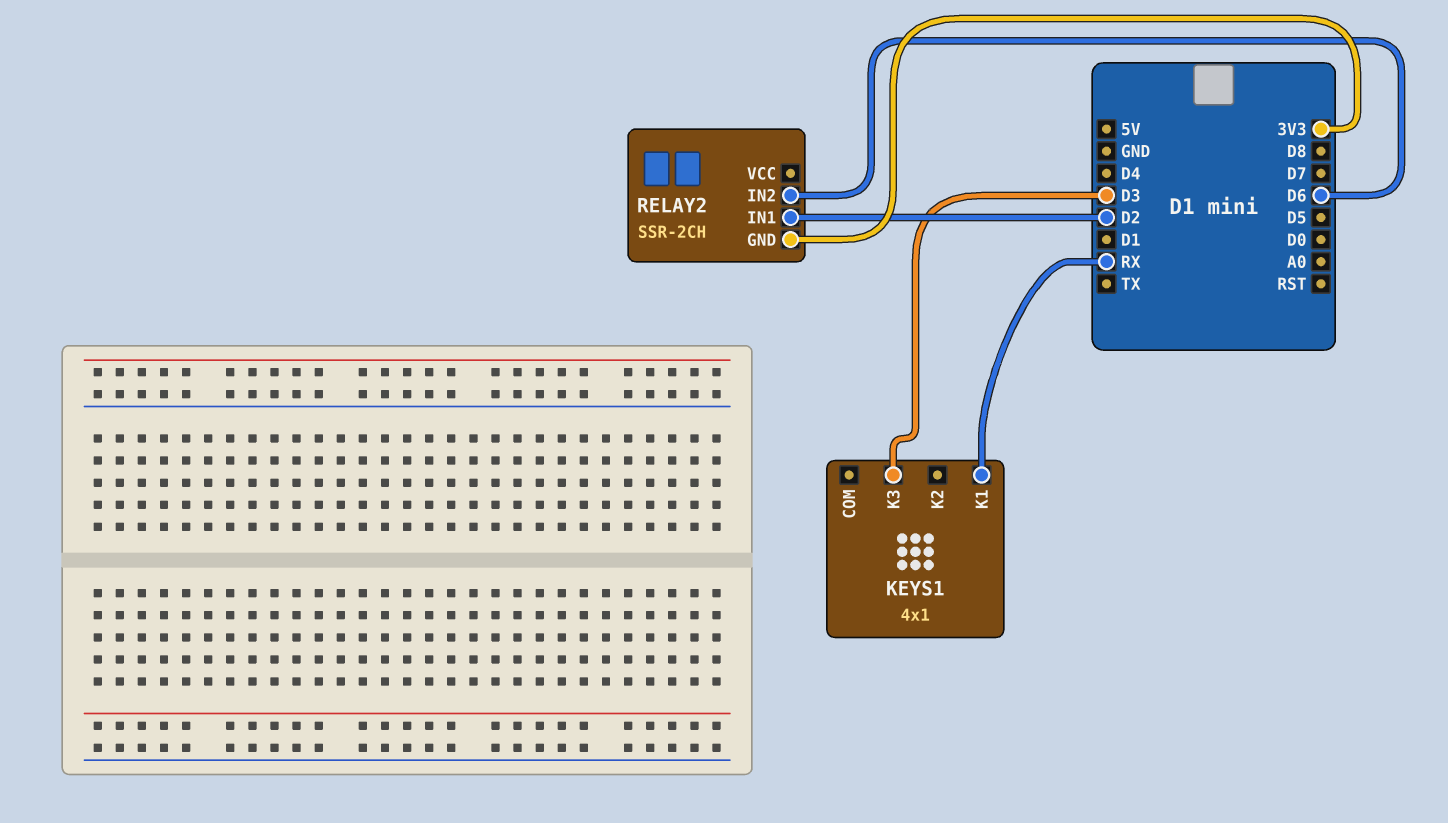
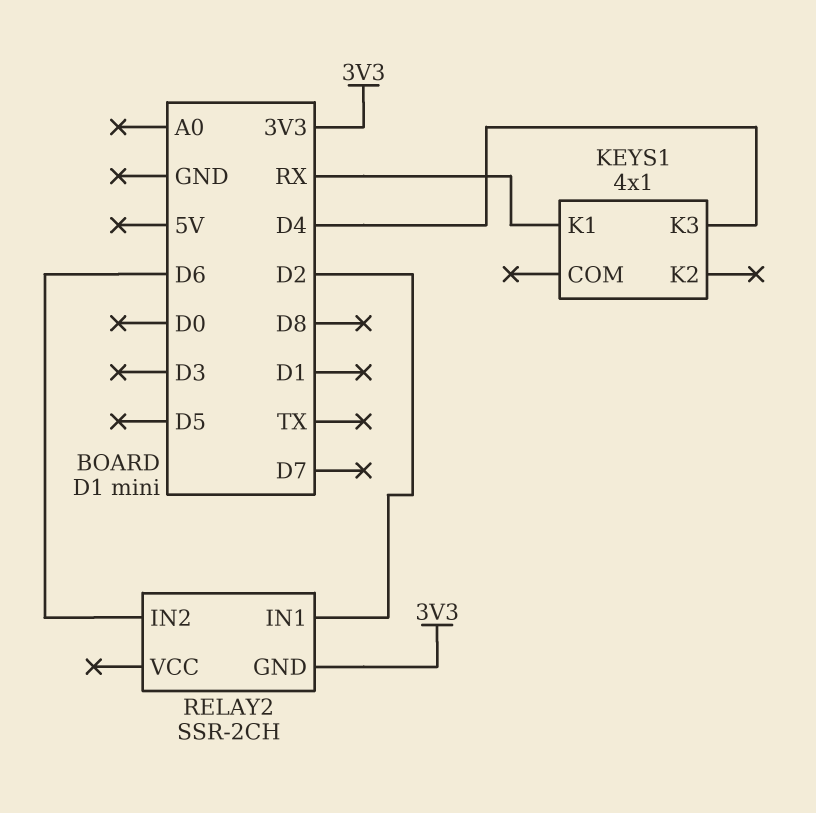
KEYS1 pin K3: D3 -> D4

